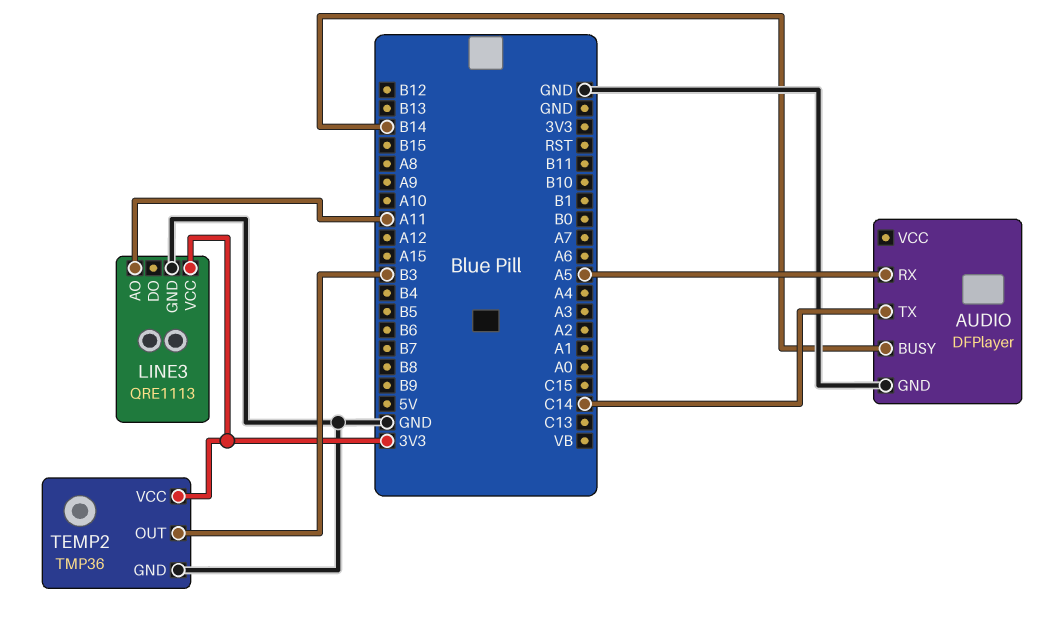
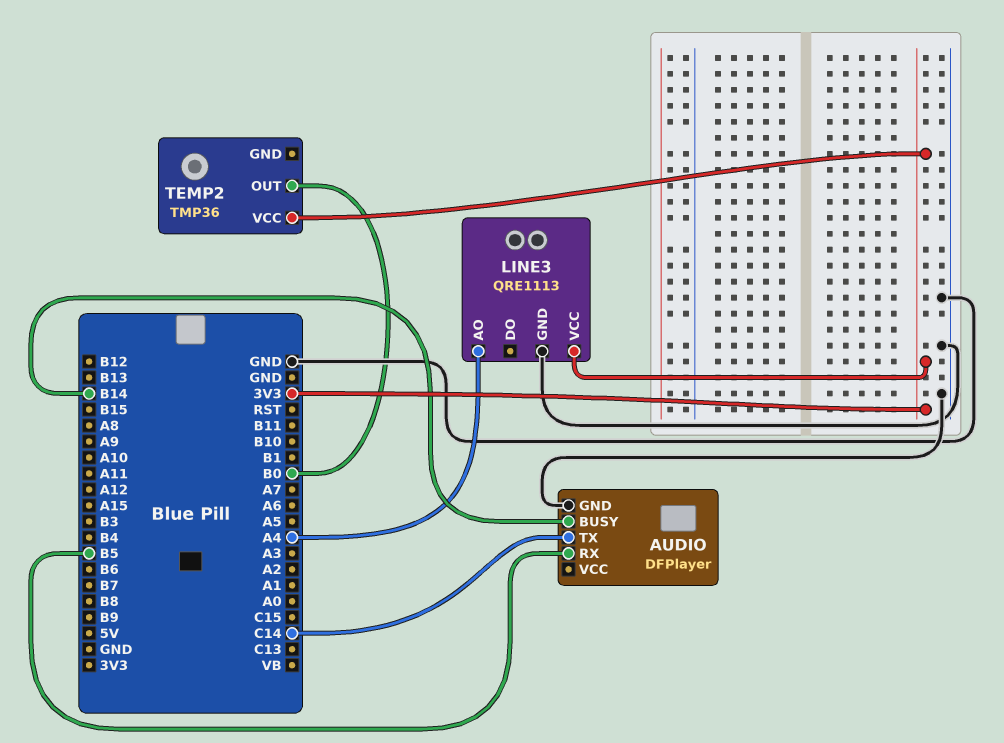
AUDIO pin RX: A5 -> B5
LINE3 pin AO: A11 -> A4
TEMP2 pin GND: GND -> none
TEMP2 pin OUT: B3 -> B0

